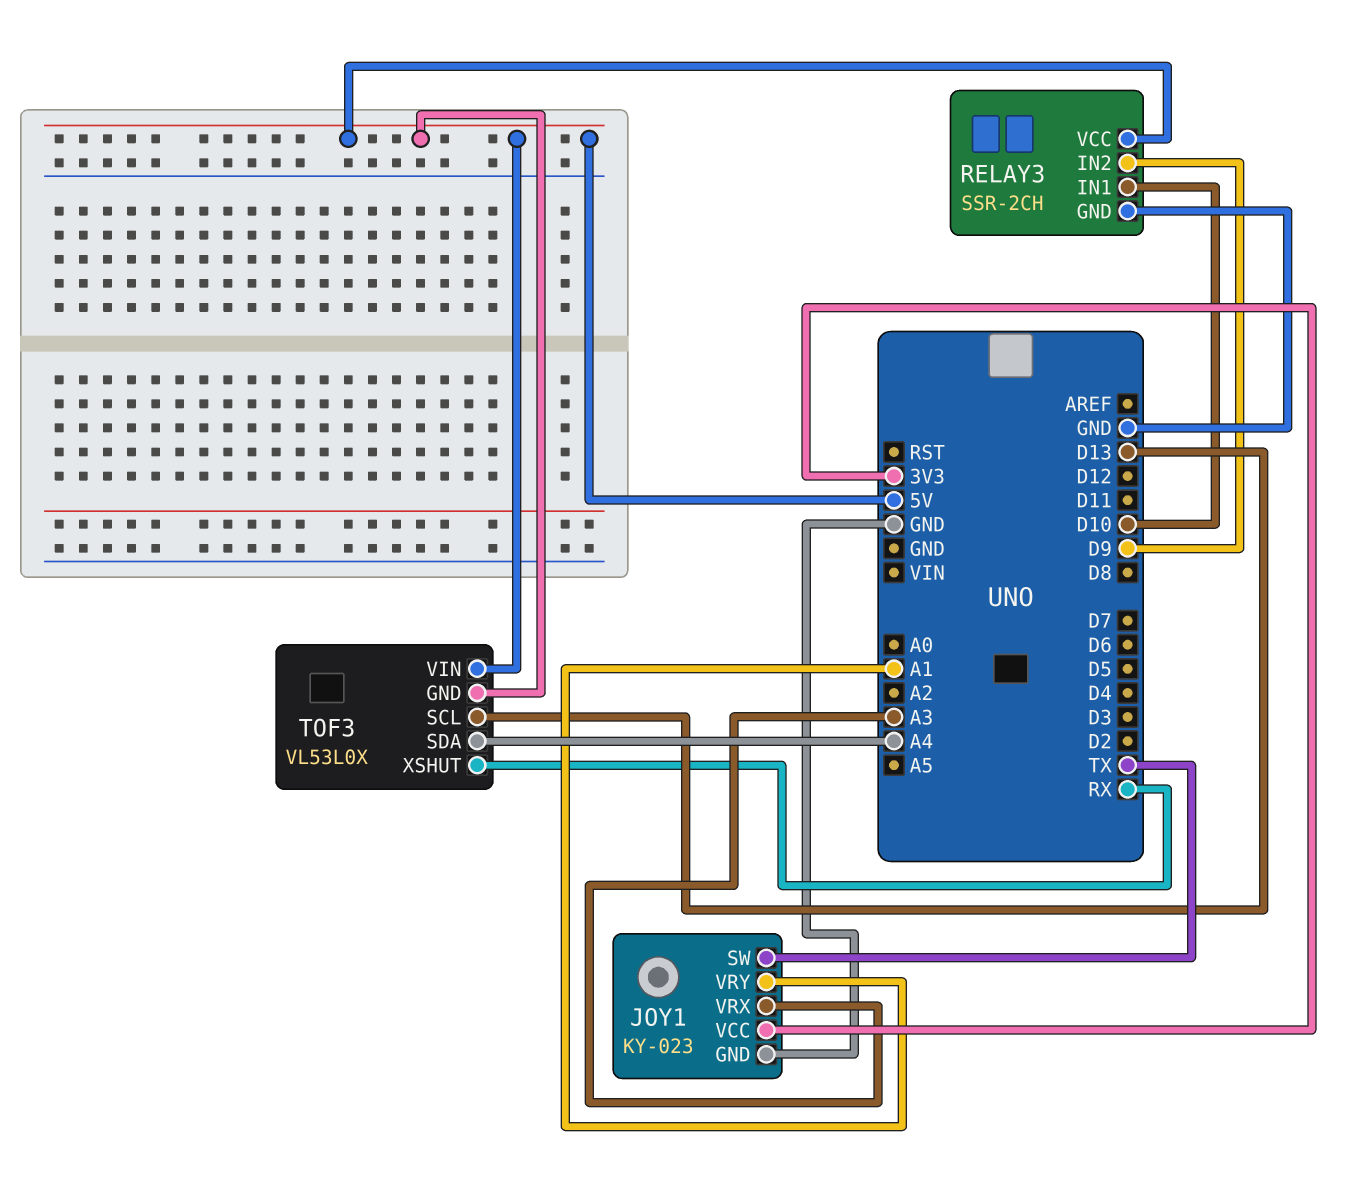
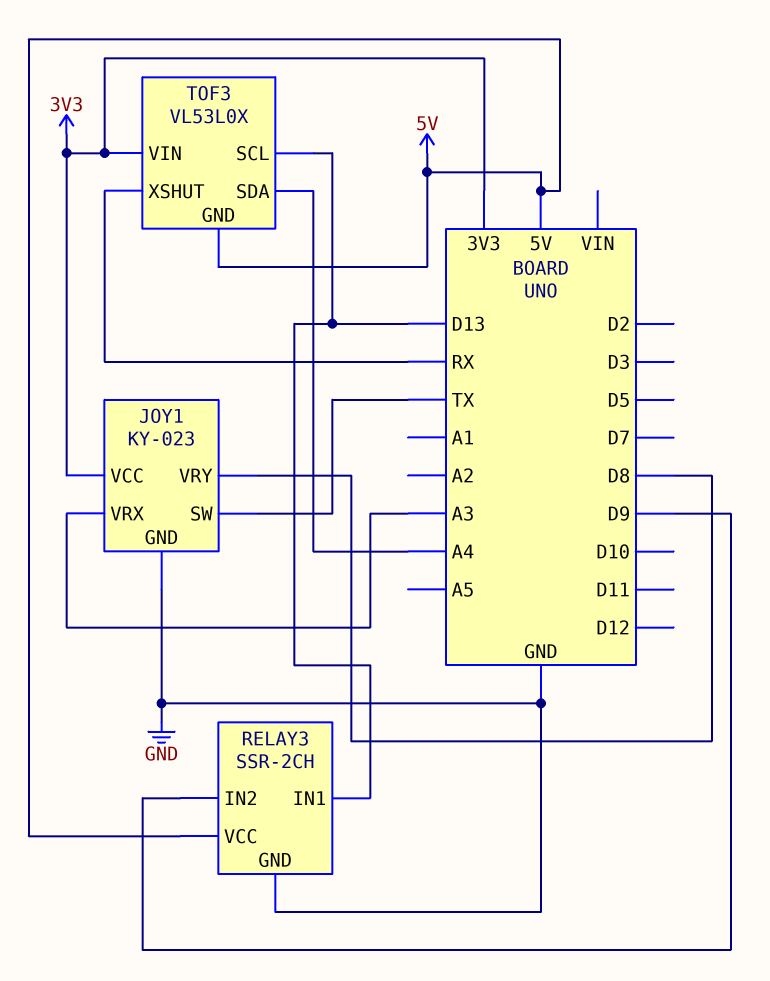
JOY1 pin VRY: A1 -> D8
RELAY3 pin IN1: D10 -> D13
TOF3 pin VIN: 5V -> 3V3

